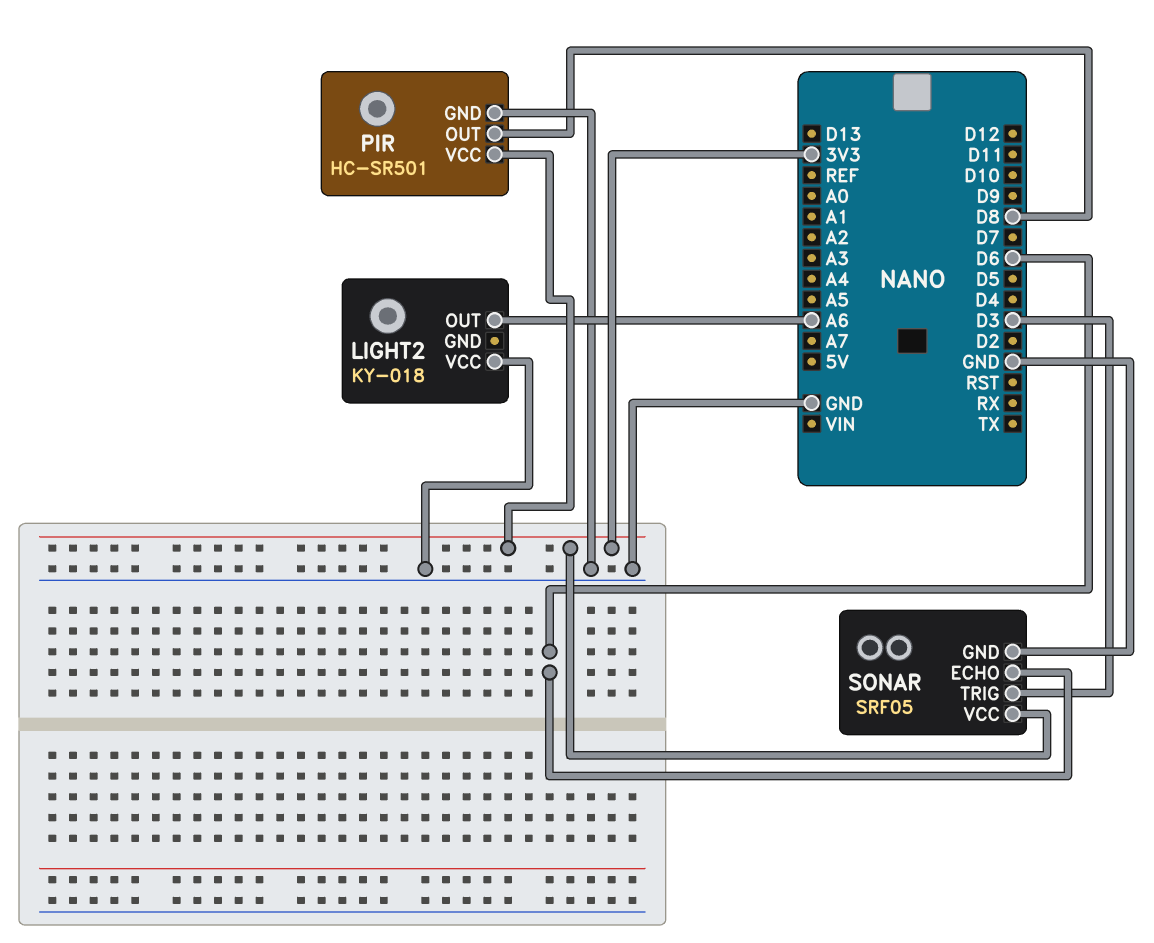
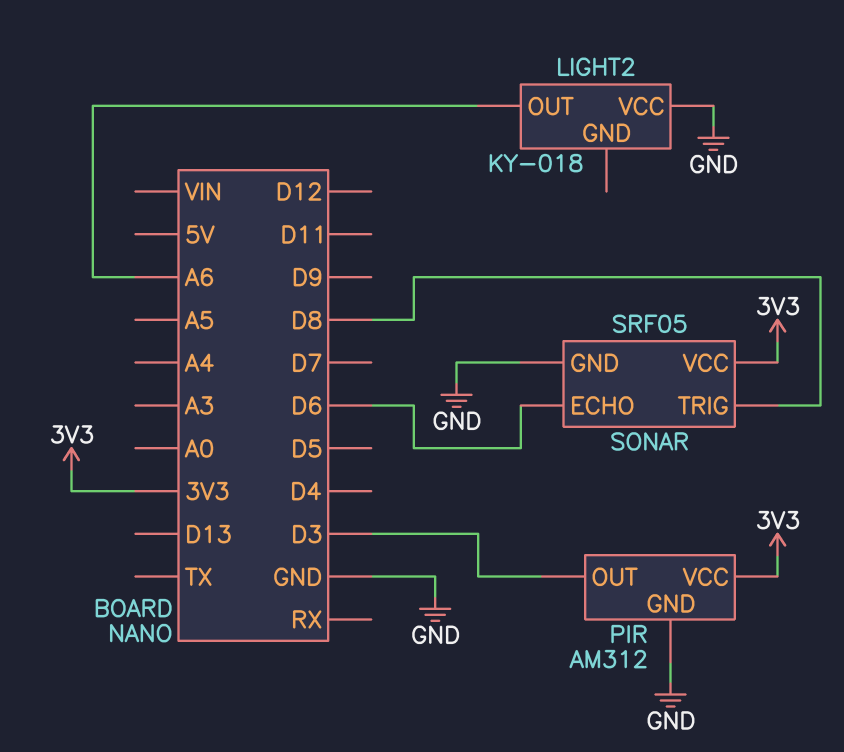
PIR: HC-SR501 -> AM312
PIR pin OUT: D8 -> D3
SONAR pin TRIG: D3 -> D8

